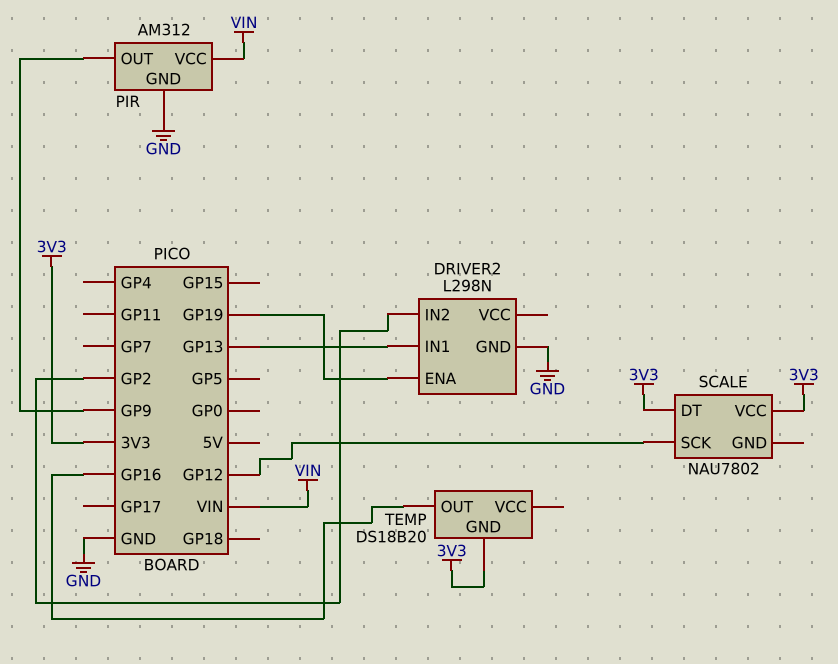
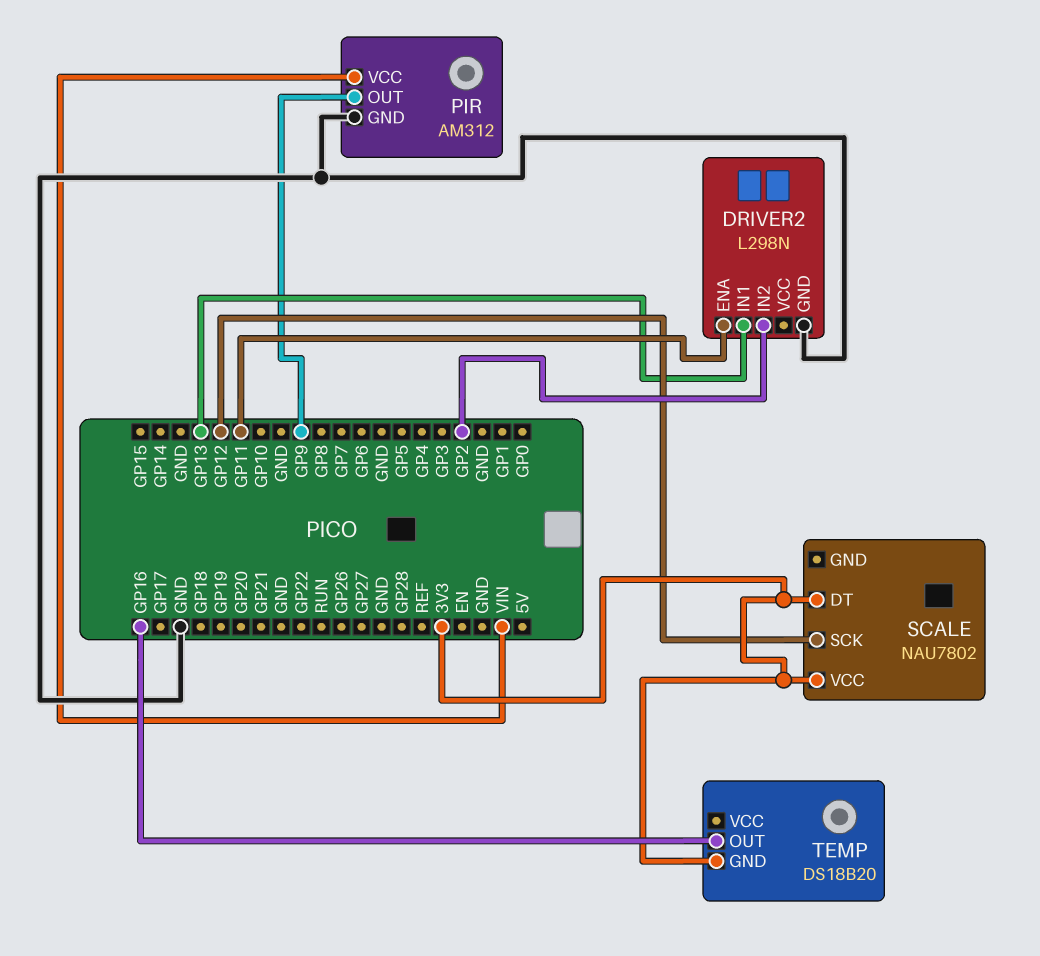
DRIVER2 pin ENA: GP19 -> GP11

